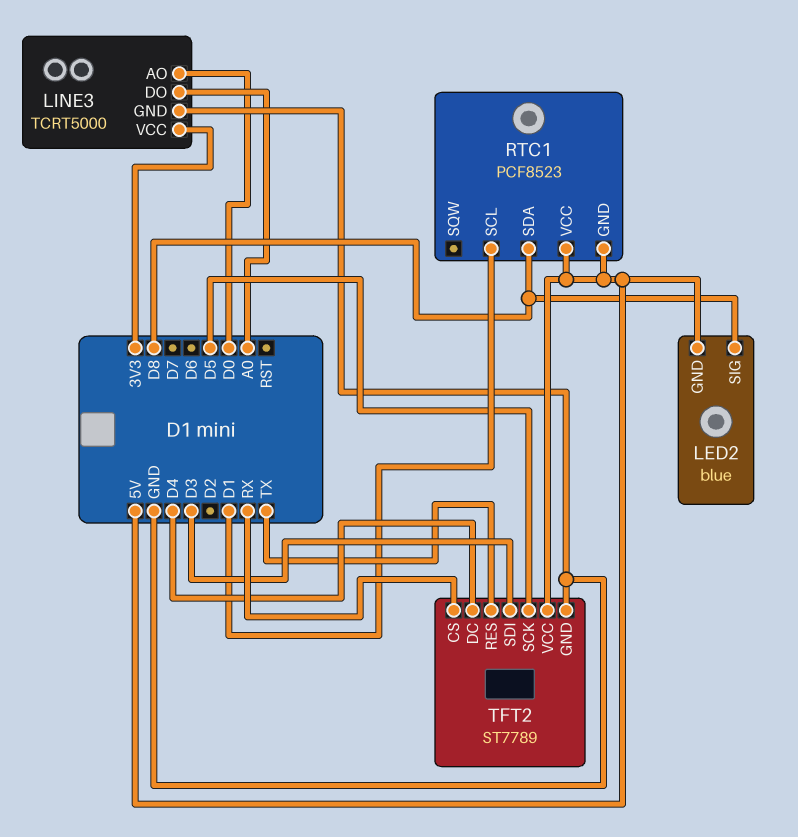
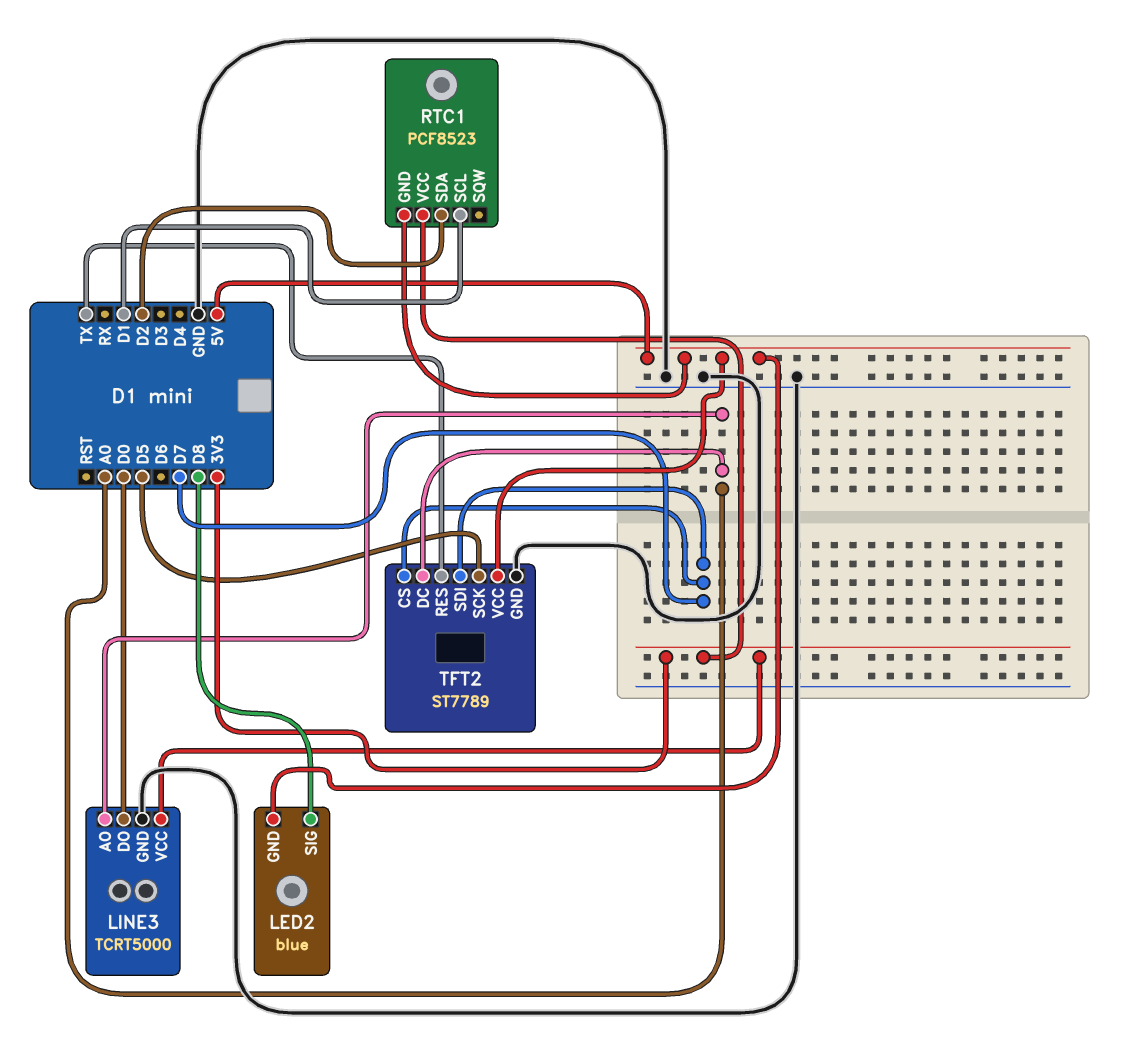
LINE3 pin AO: D0 -> A0
LINE3 pin DO: A0 -> D0
RTC1 pin SDA: D8 -> D2
RTC1 pin VCC: 5V -> 3V3
TFT2 pin CS: RX -> D7
TFT2 pin DC: D4 -> A0
TFT2 pin SDI: D3 -> D7

